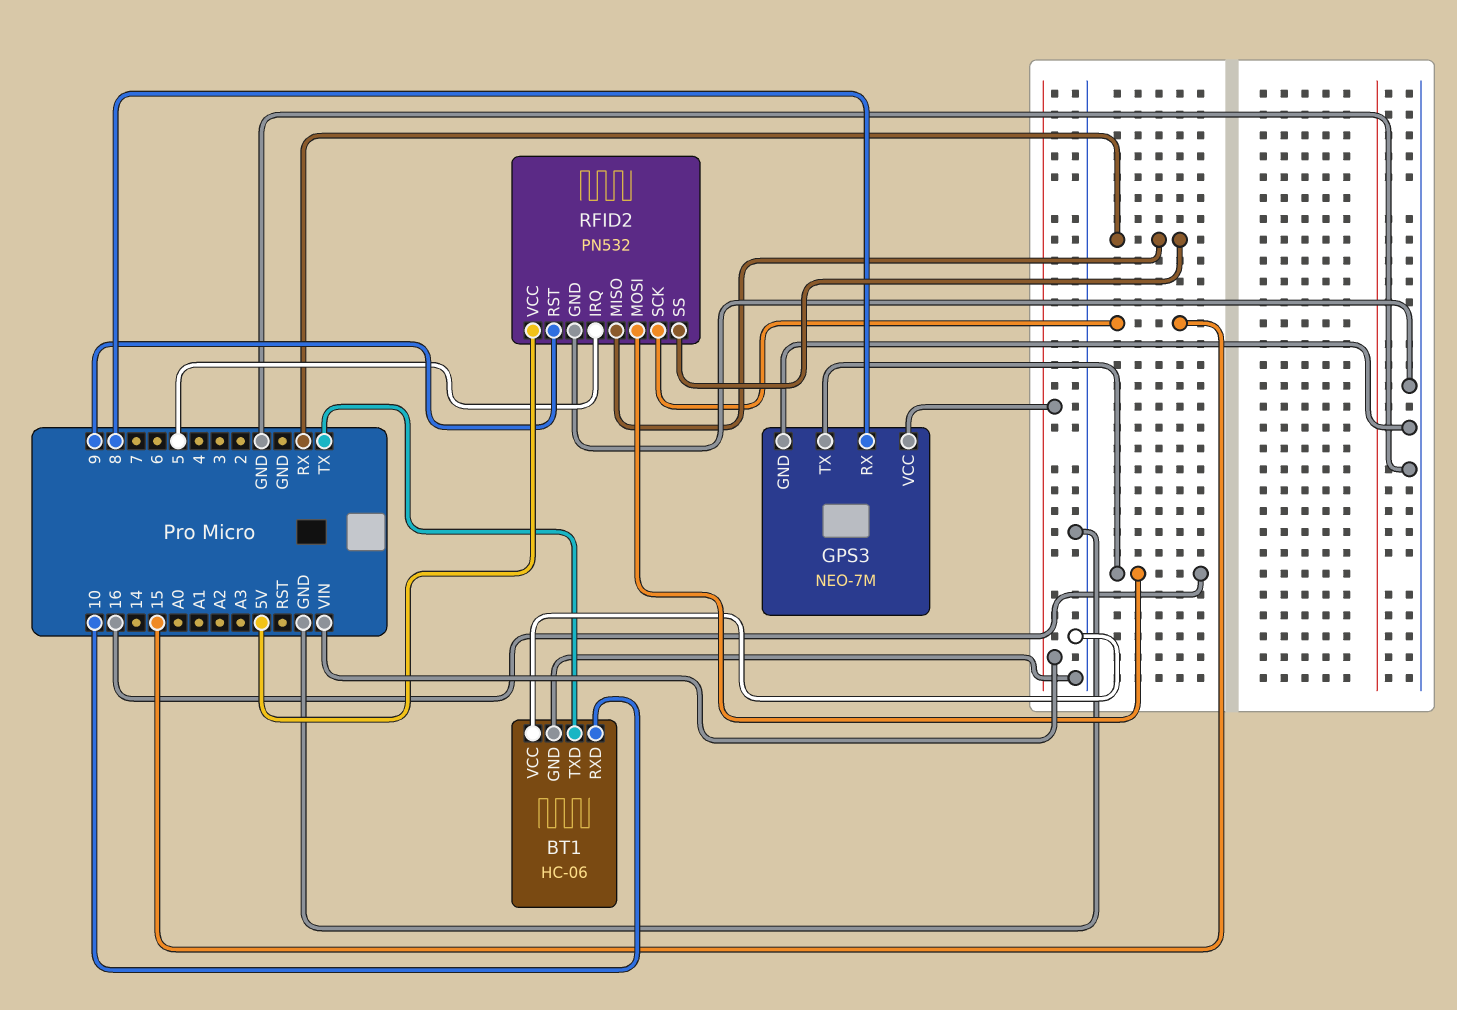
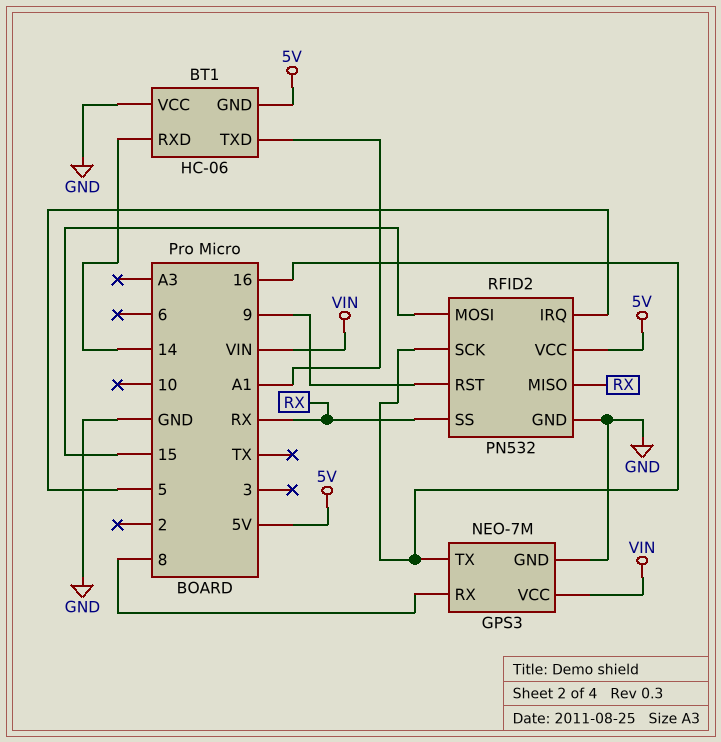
BT1 pin GND: GND -> 5V
BT1 pin RXD: 10 -> 14
BT1 pin TXD: TX -> A1
RFID2 pin MOSI: 16 -> 15
RFID2 pin SCK: 15 -> 16

